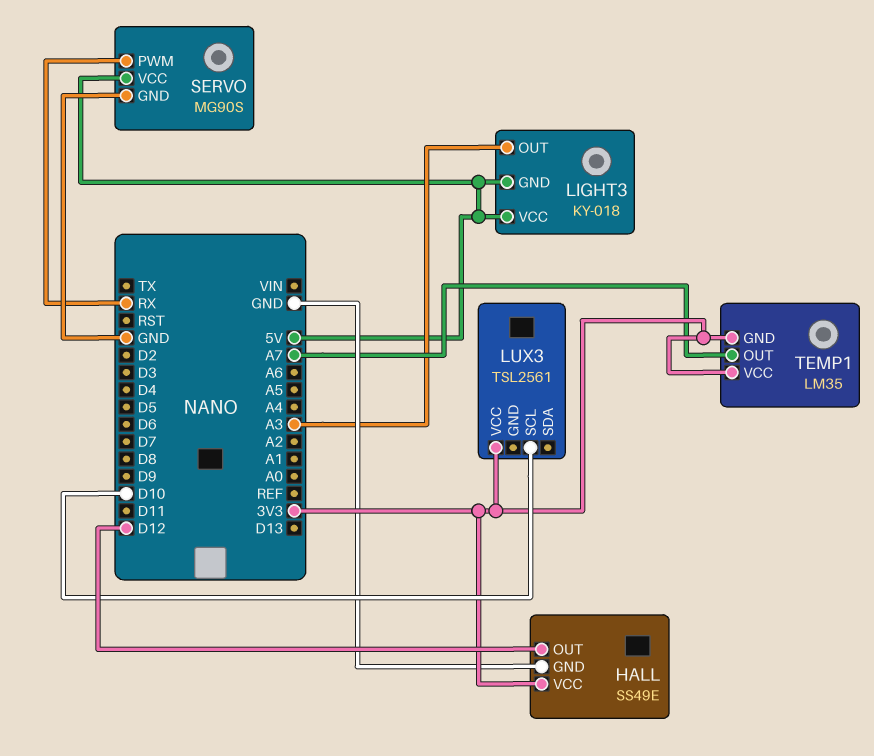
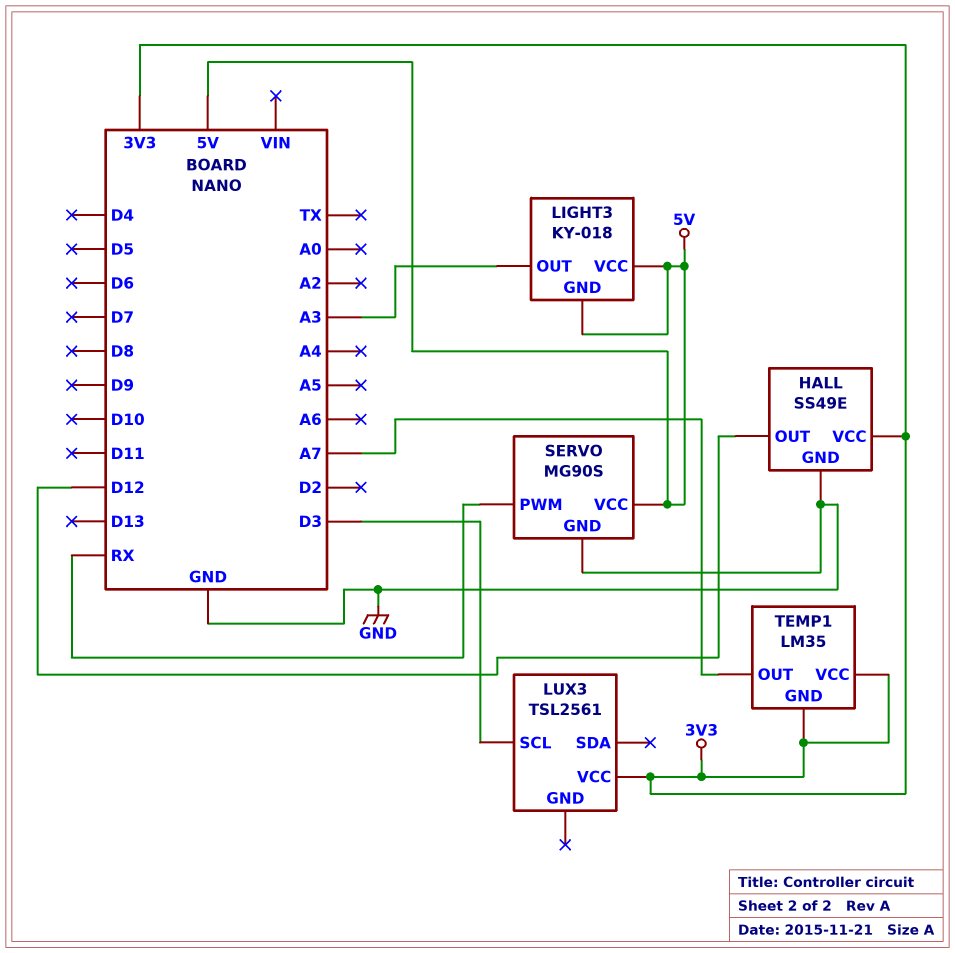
LUX3 pin SCL: D10 -> D3

